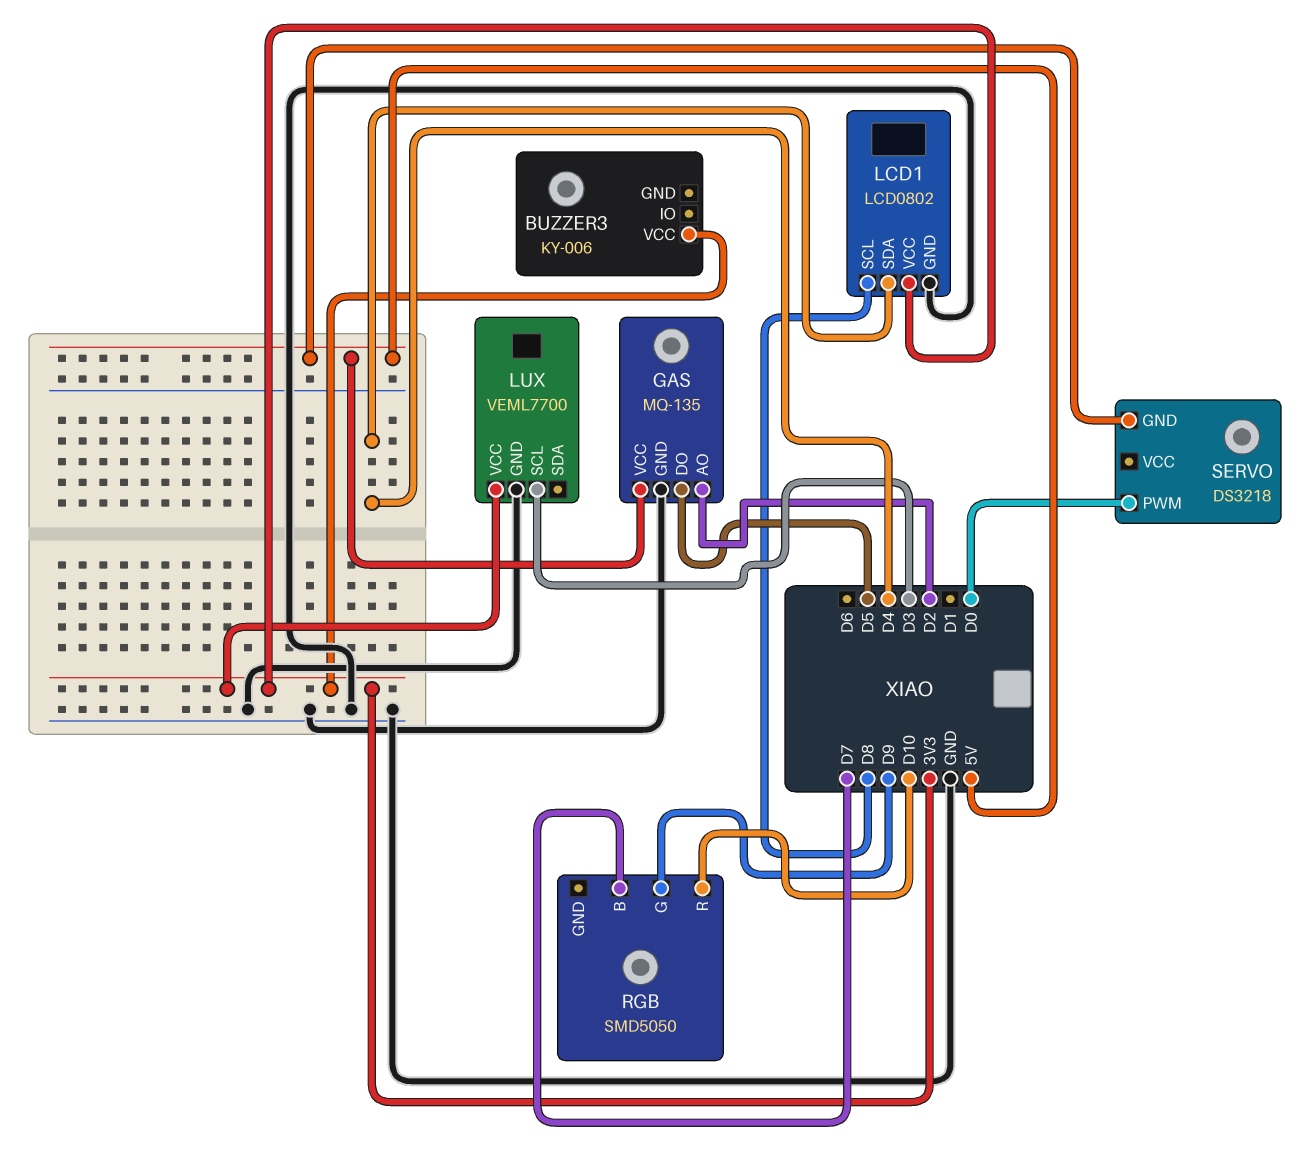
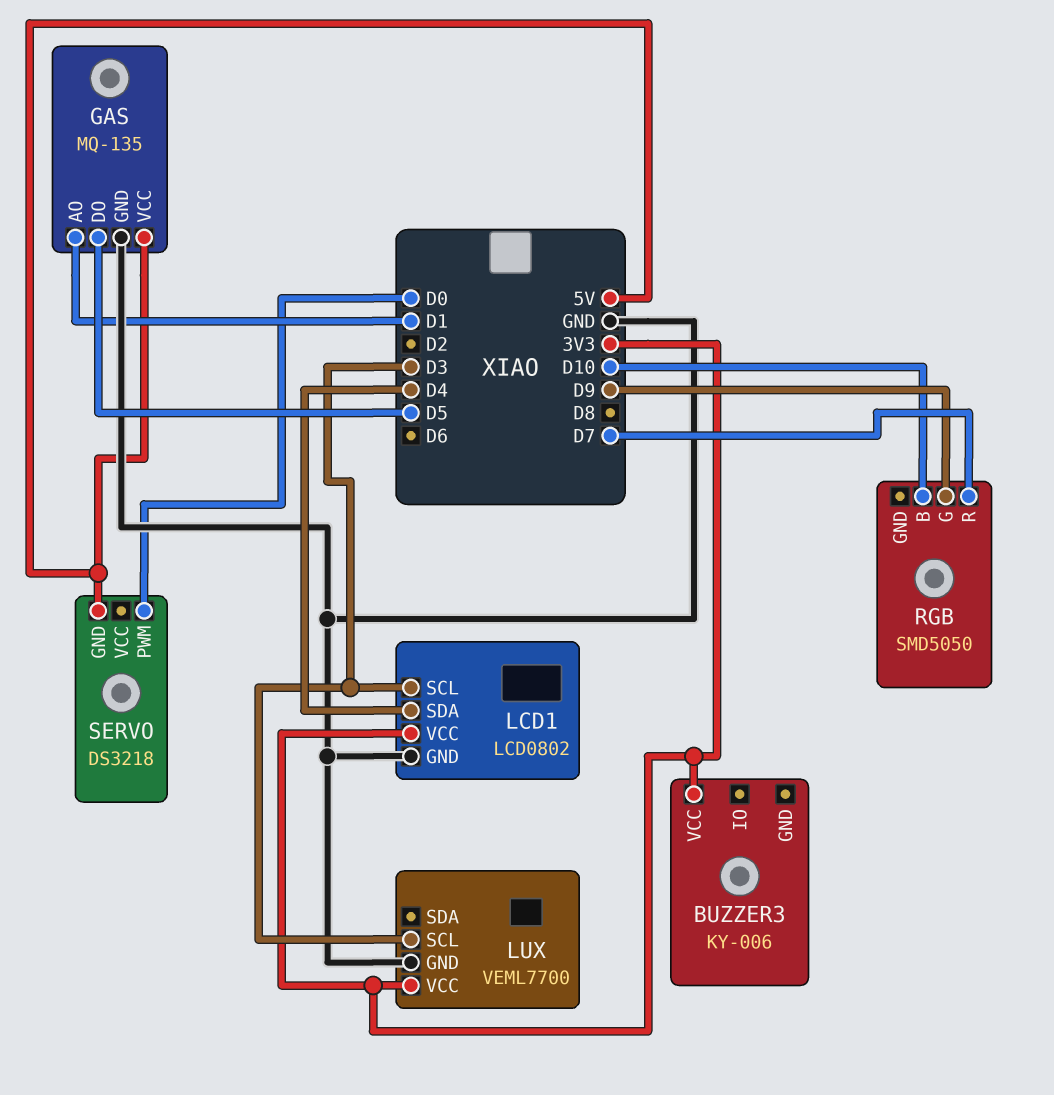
GAS pin AO: D2 -> D1
LCD1 pin SCL: D8 -> D3
RGB pin B: D7 -> D10
RGB pin R: D10 -> D7

